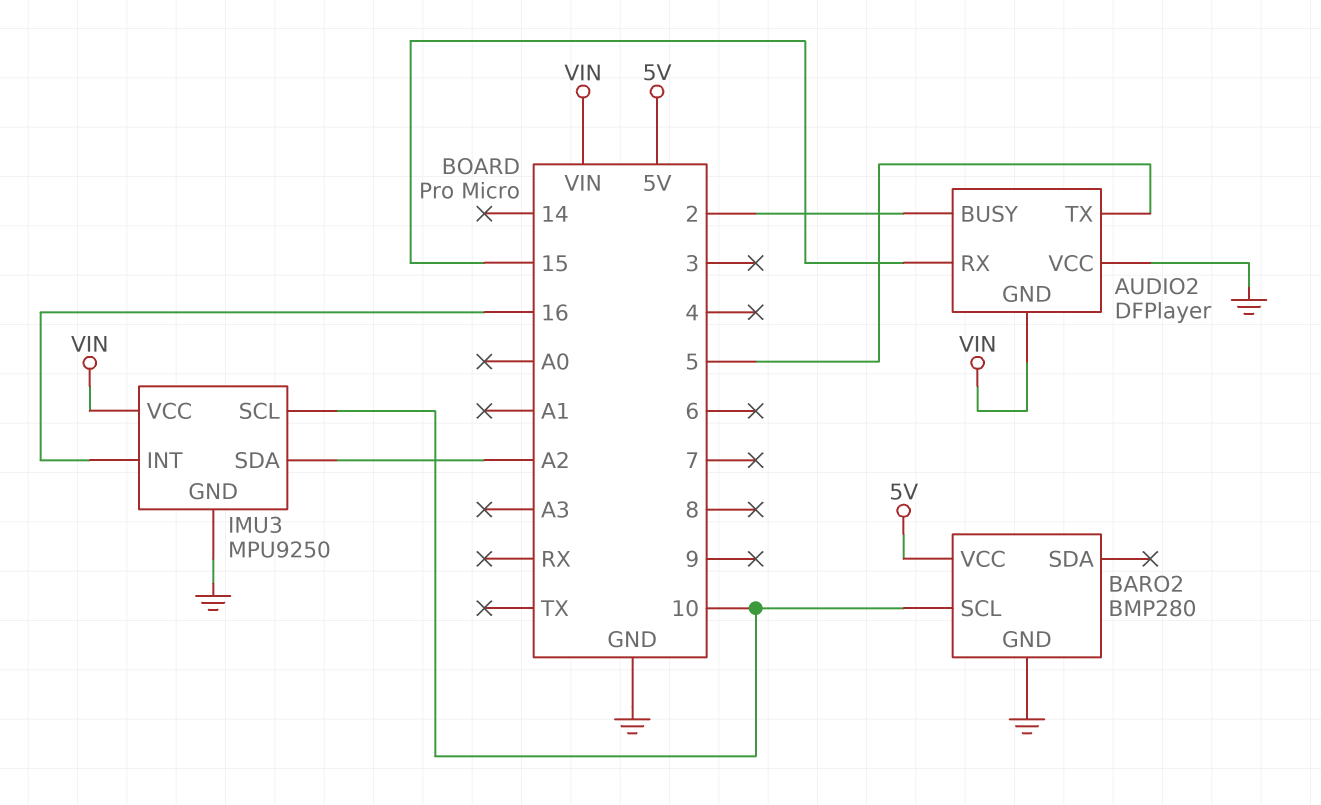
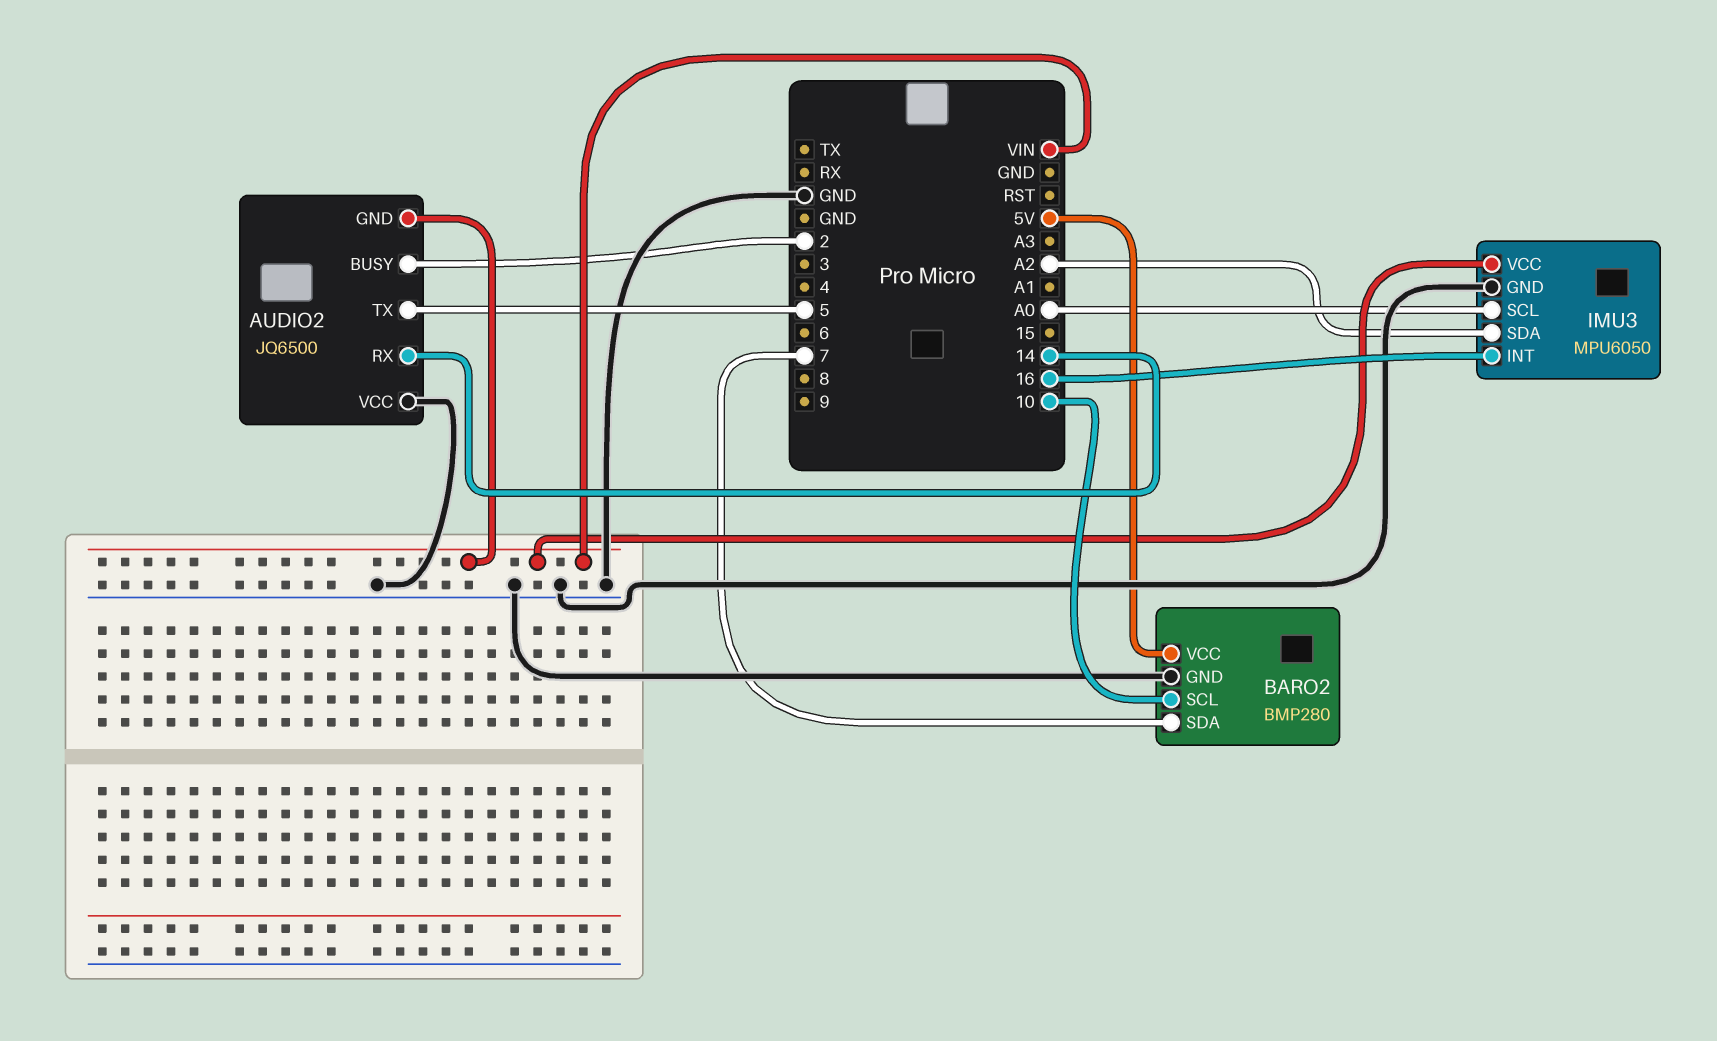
AUDIO2: DFPlayer -> JQ6500
AUDIO2 pin RX: 15 -> 14
BARO2 pin SDA: none -> 7
IMU3: MPU9250 -> MPU6050
IMU3 pin SCL: 10 -> A0

